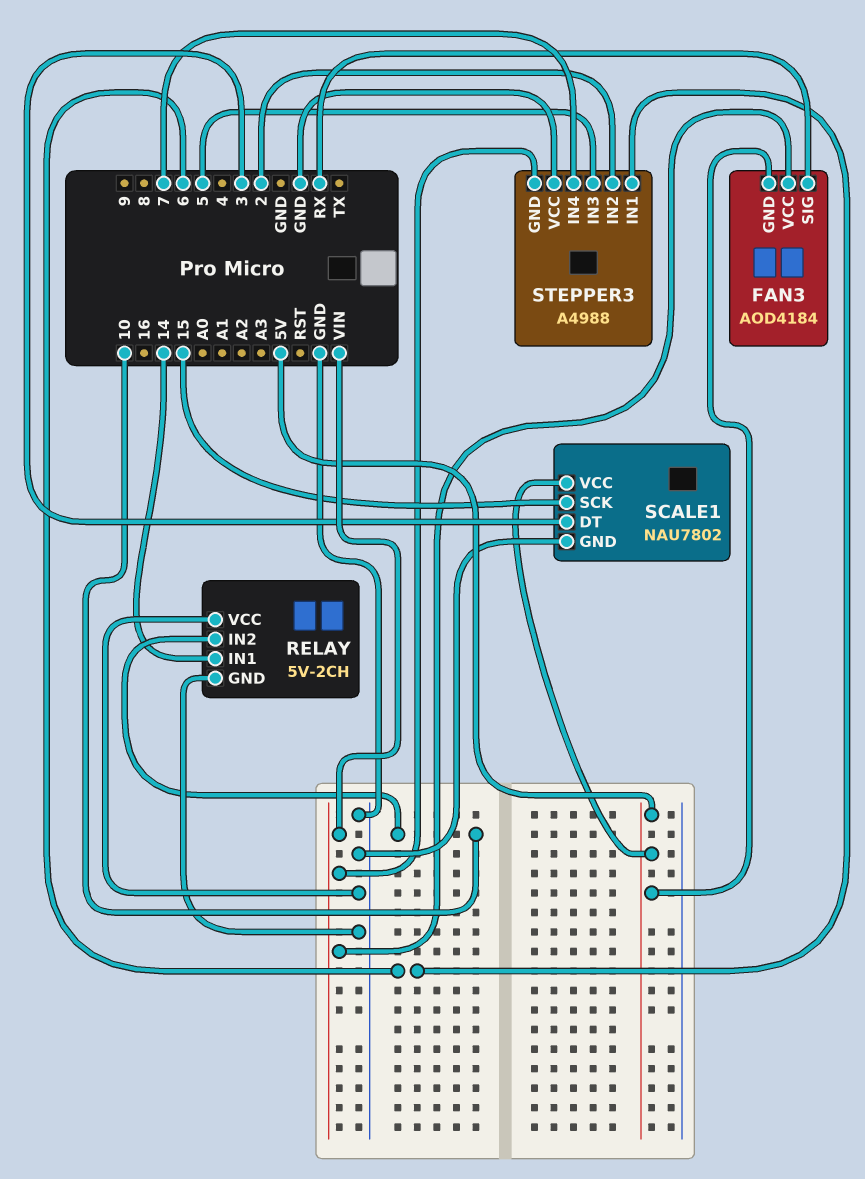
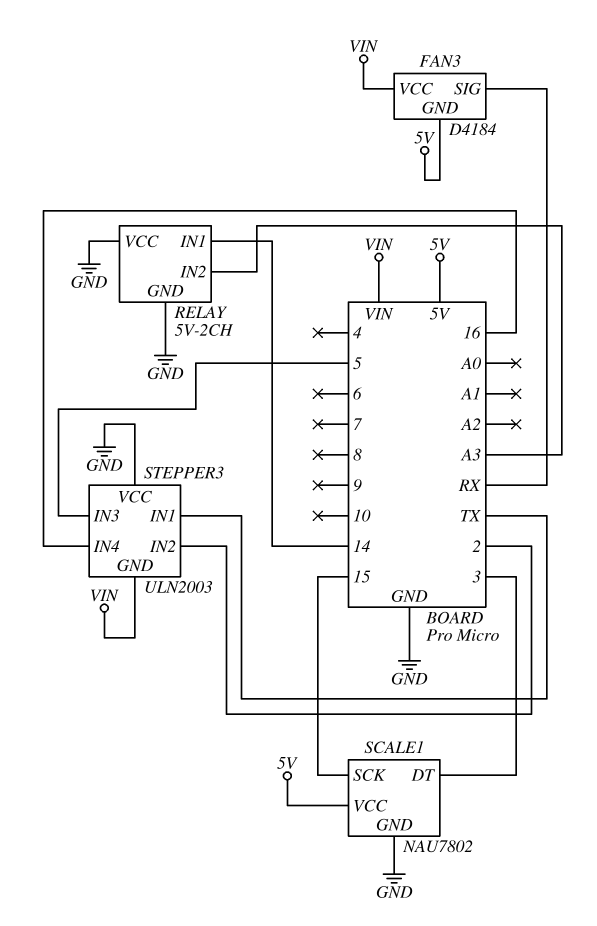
FAN3: AOD4184 -> D4184
RELAY pin IN2: 10 -> A3
STEPPER3: A4988 -> ULN2003
STEPPER3 pin IN1: 6 -> TX
STEPPER3 pin IN4: 7 -> 16

